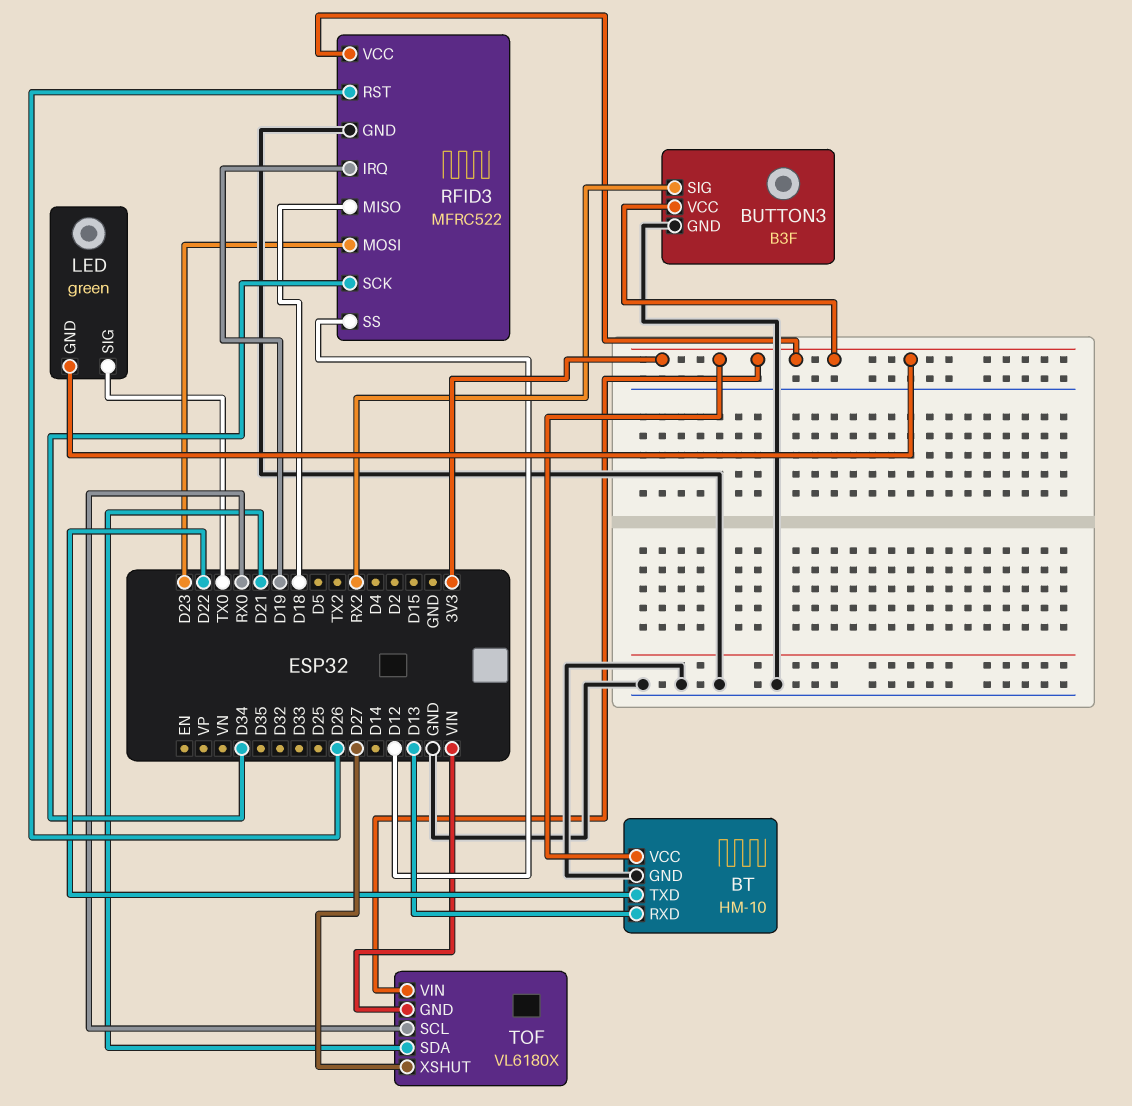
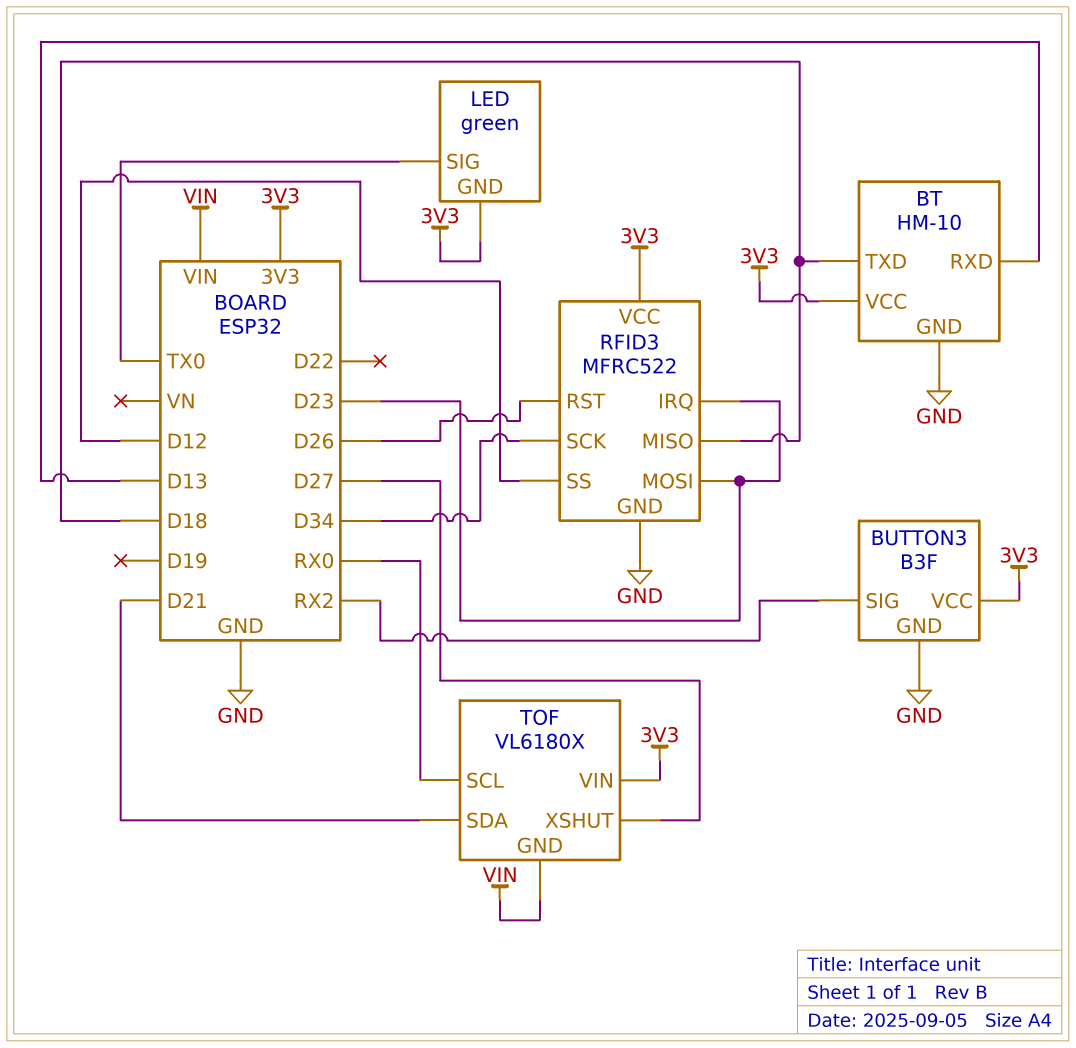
BT pin TXD: D22 -> D18
RFID3 pin IRQ: D19 -> D23

